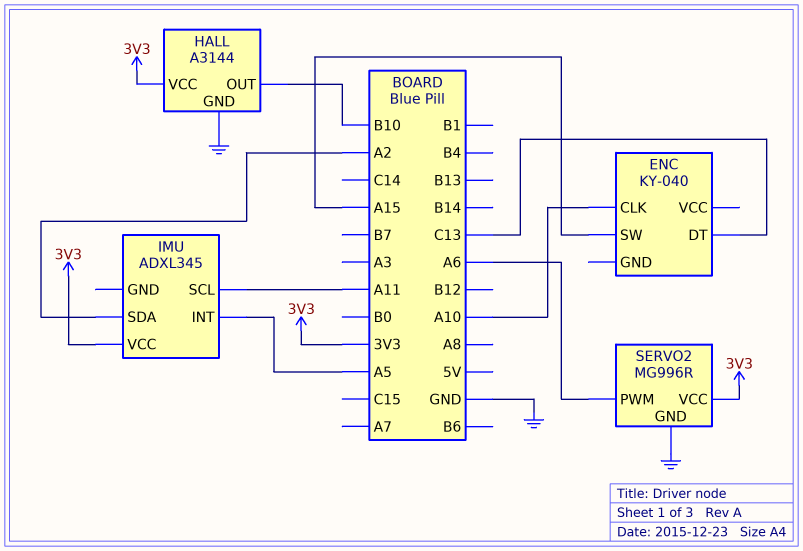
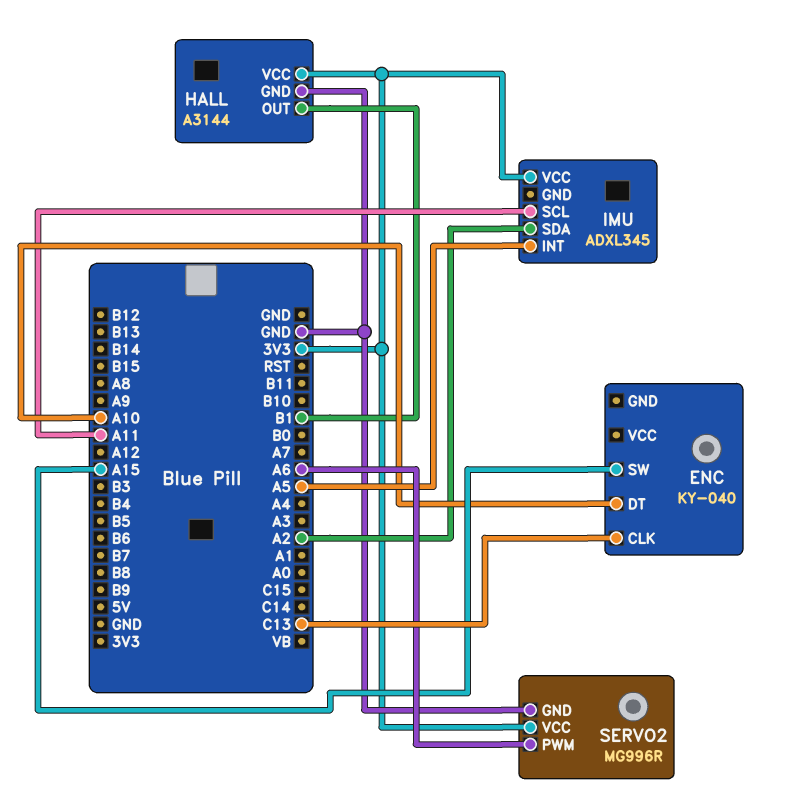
ENC pin CLK: A10 -> C13
ENC pin DT: C13 -> A10
HALL pin OUT: B10 -> B1

